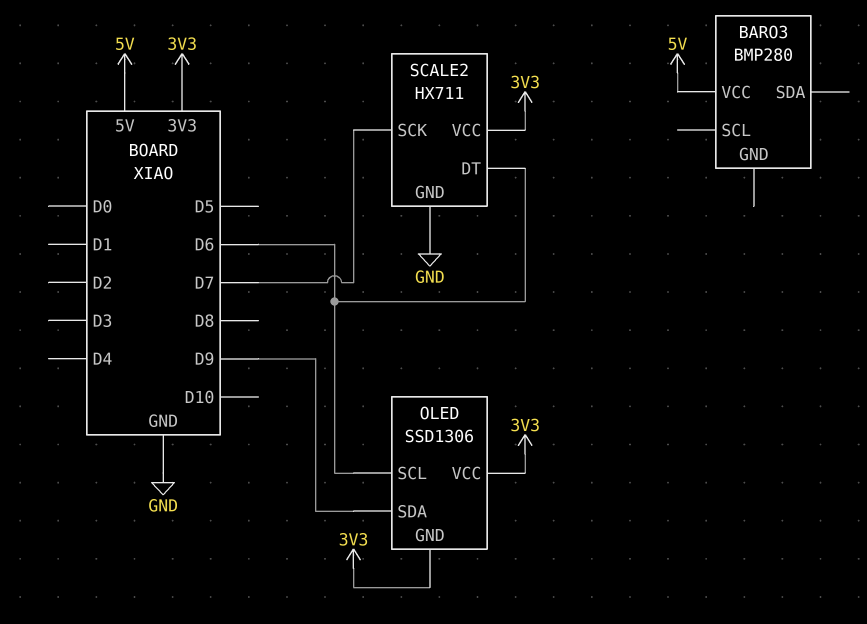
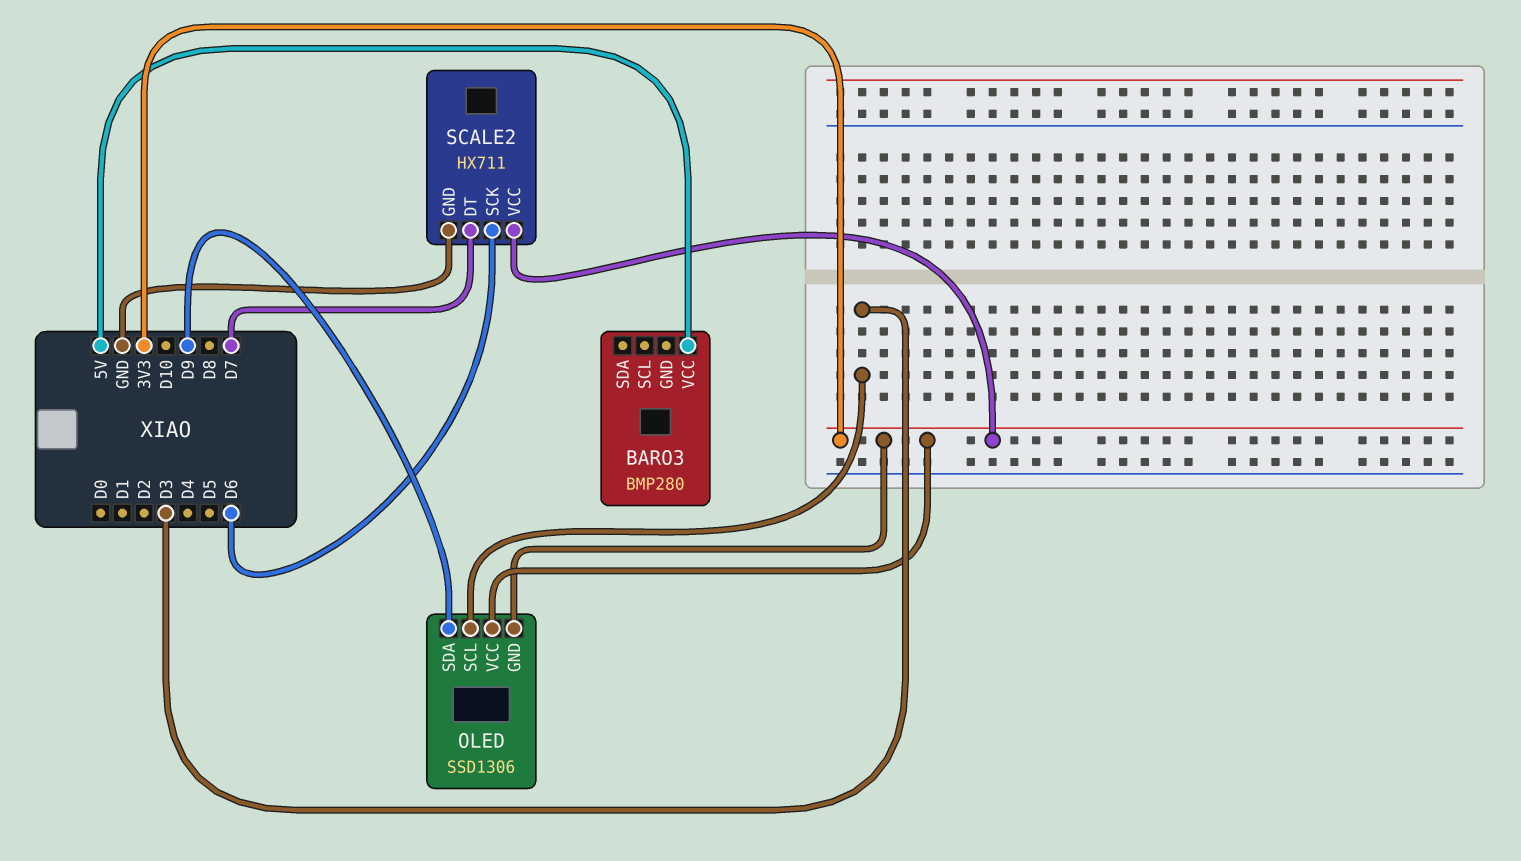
OLED pin SCL: D6 -> D3
SCALE2 pin DT: D6 -> D7
SCALE2 pin SCK: D7 -> D6

